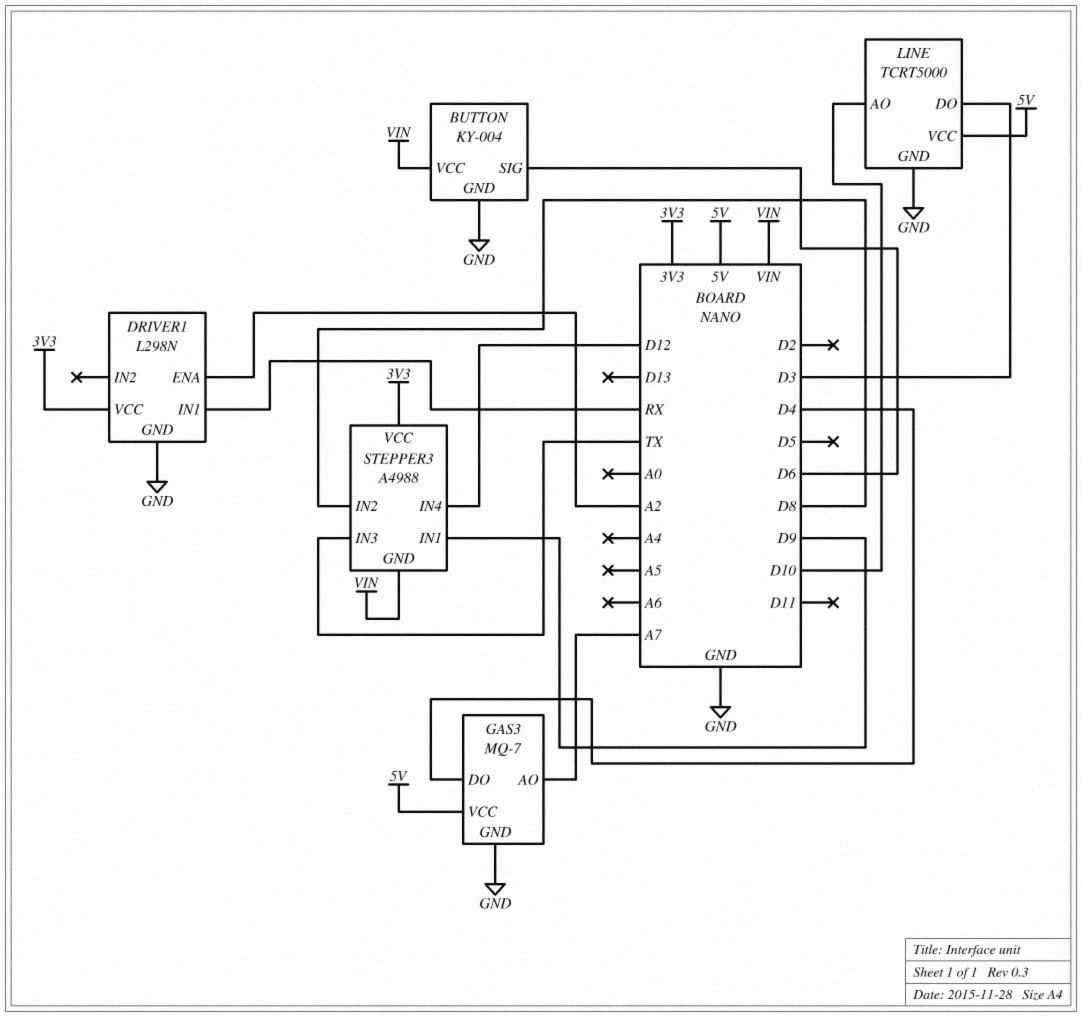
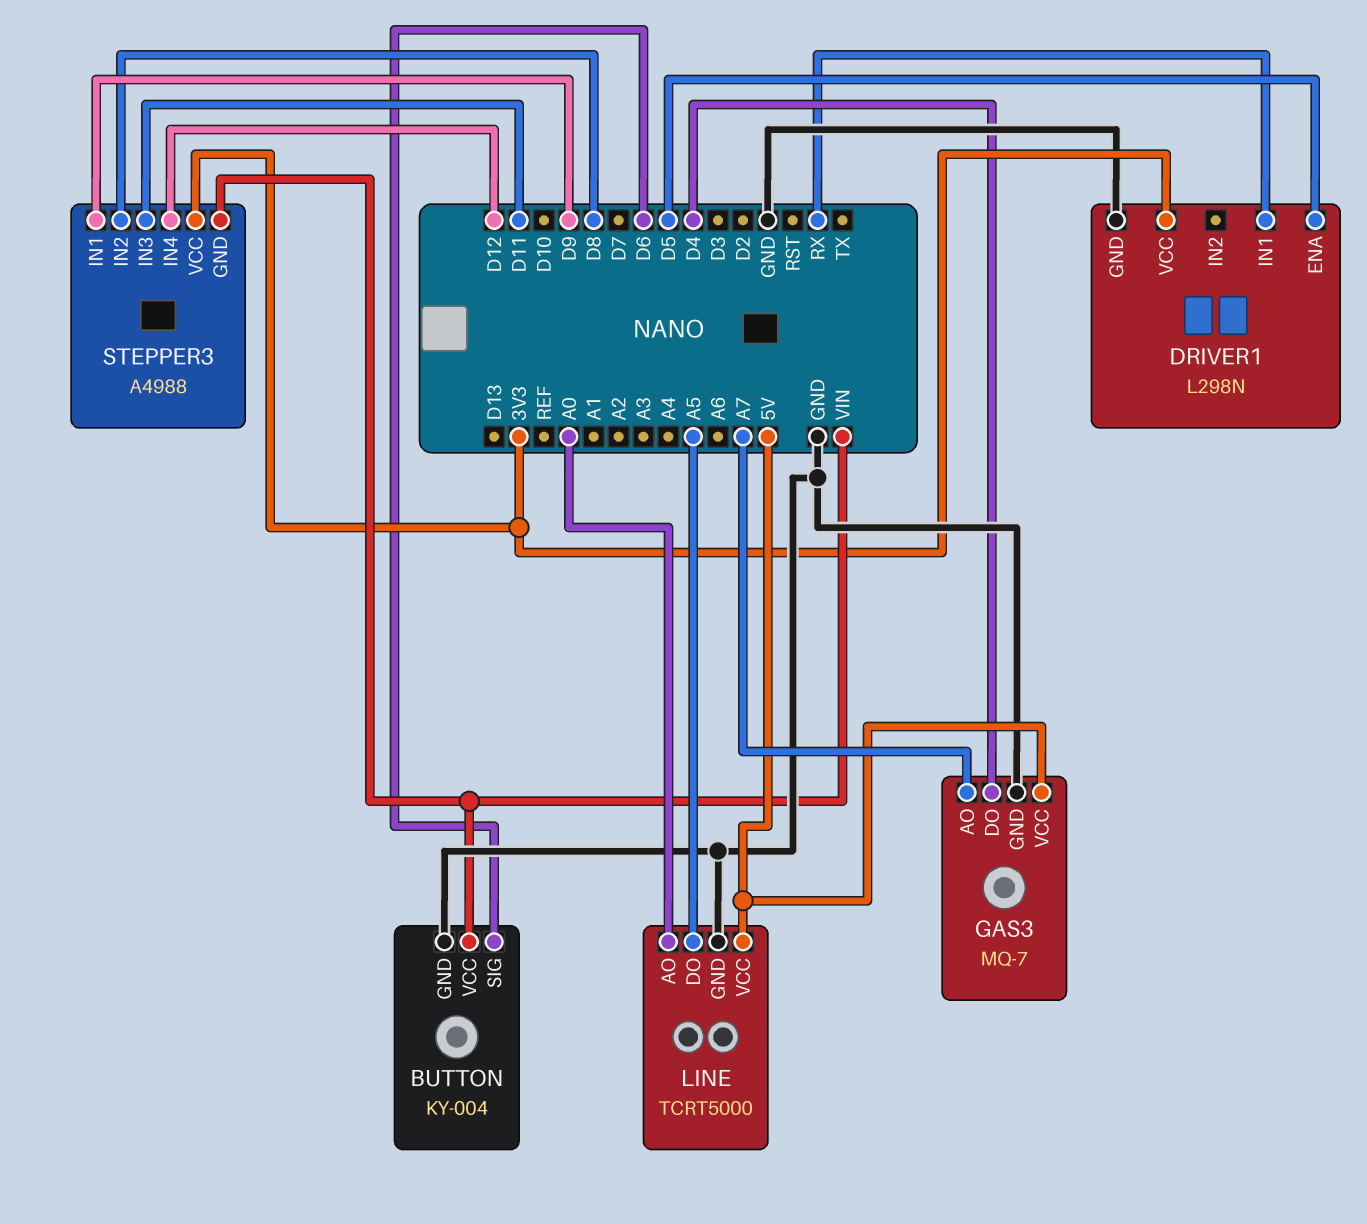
DRIVER1 pin ENA: A2 -> D5
LINE pin AO: D10 -> A0
LINE pin DO: D3 -> A5
STEPPER3 pin IN3: TX -> D11

